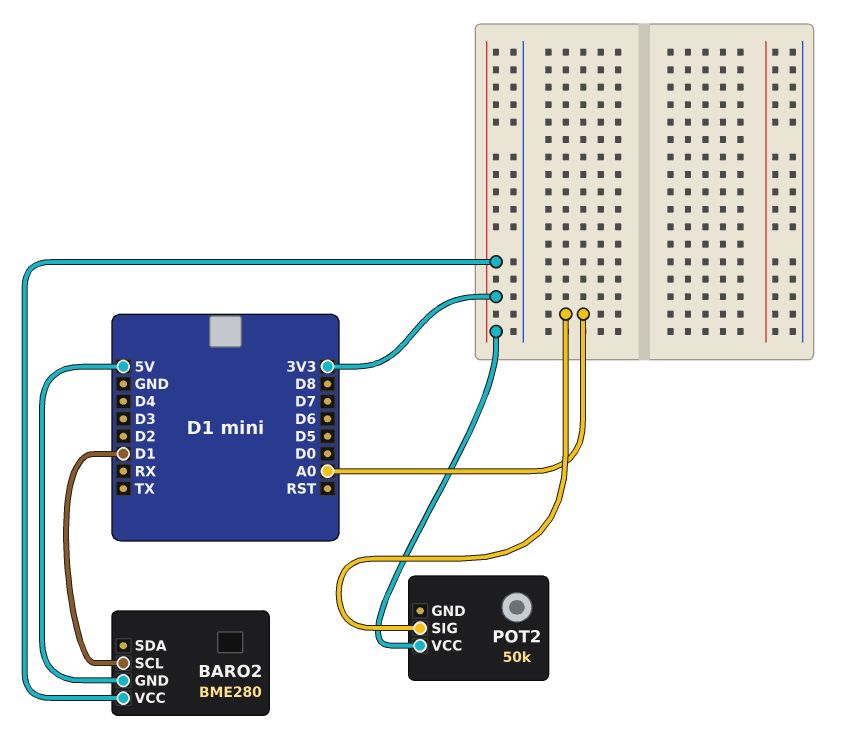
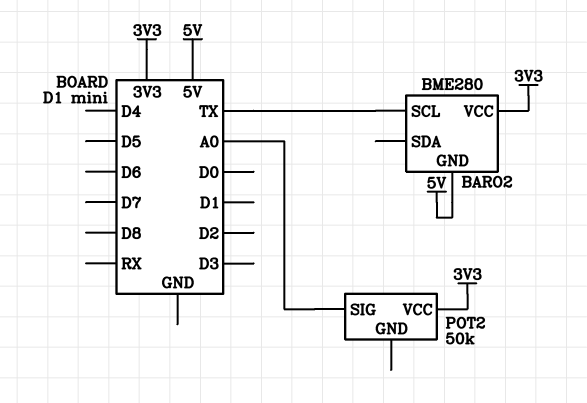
BARO2 pin SCL: D1 -> TX

